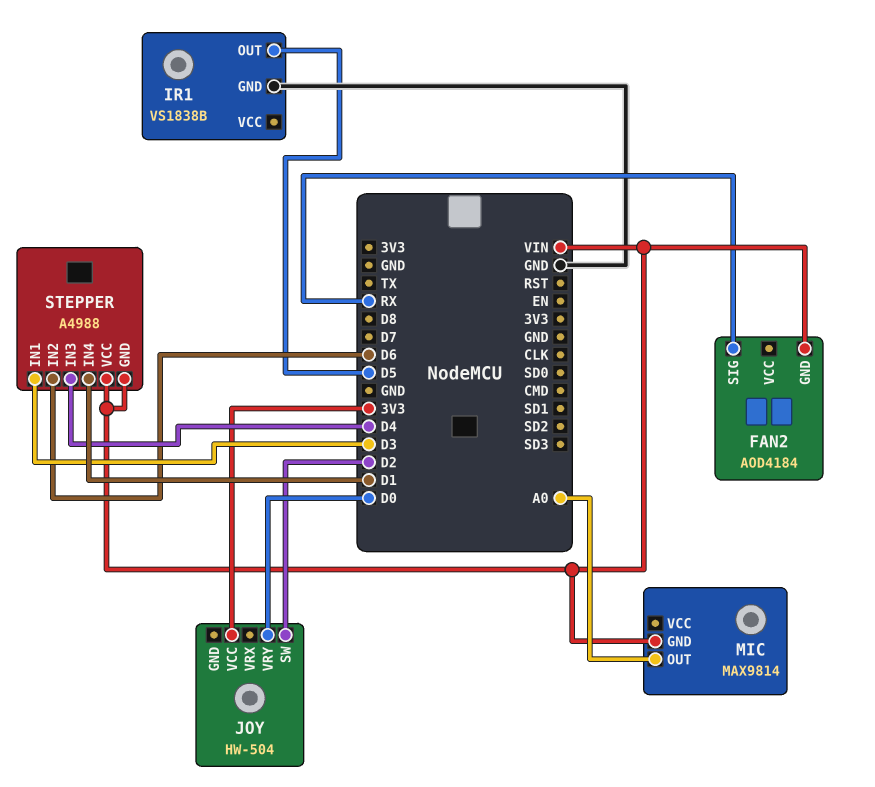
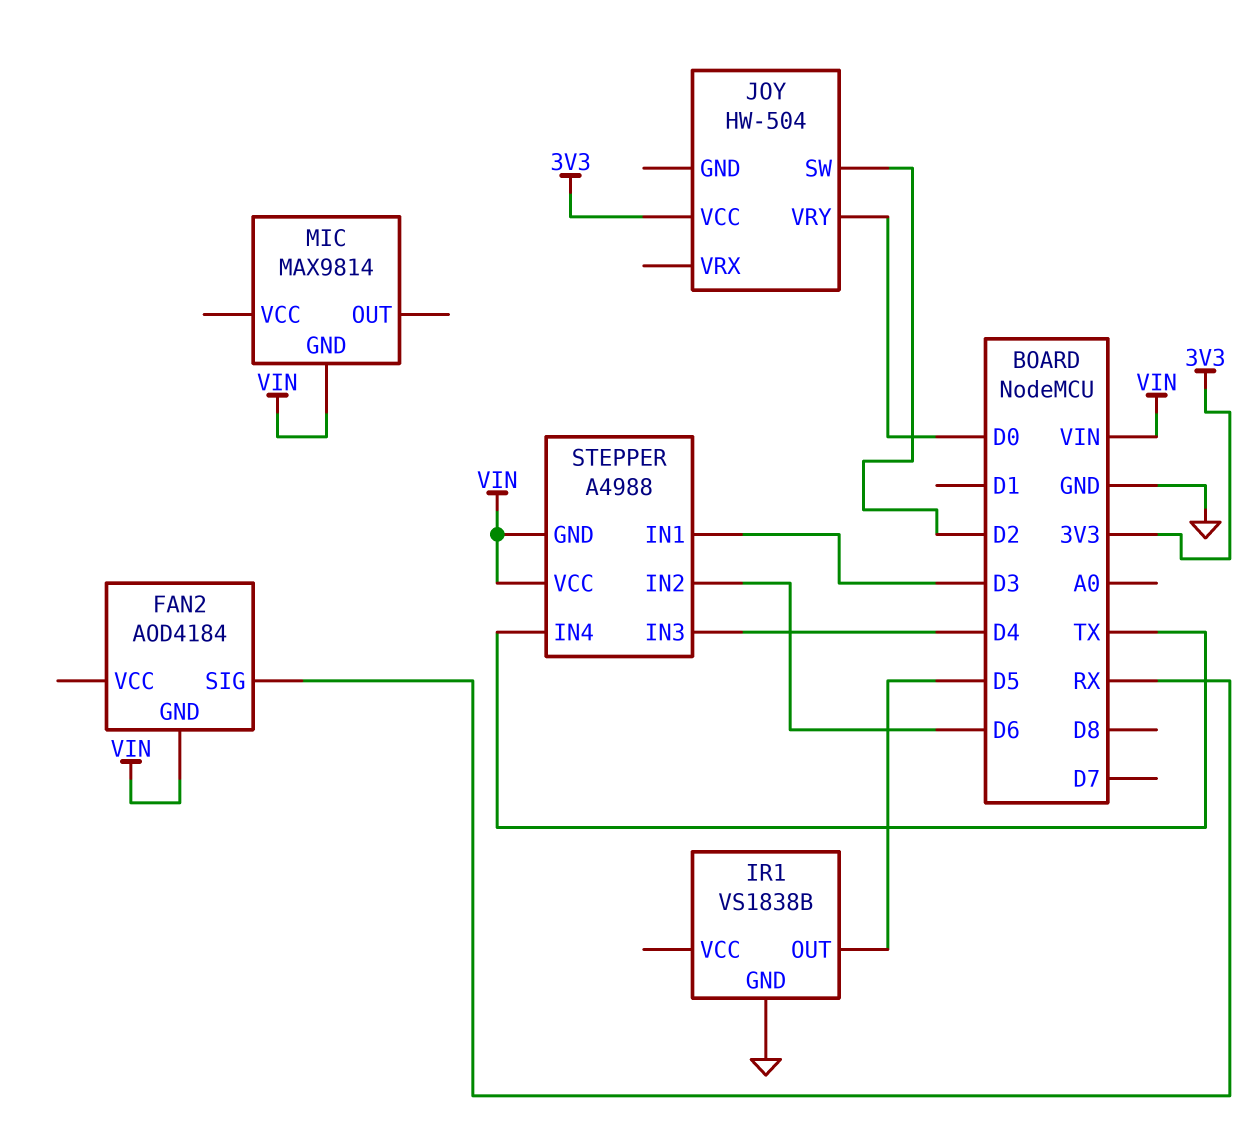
MIC pin OUT: A0 -> none
STEPPER pin IN4: D1 -> TX

